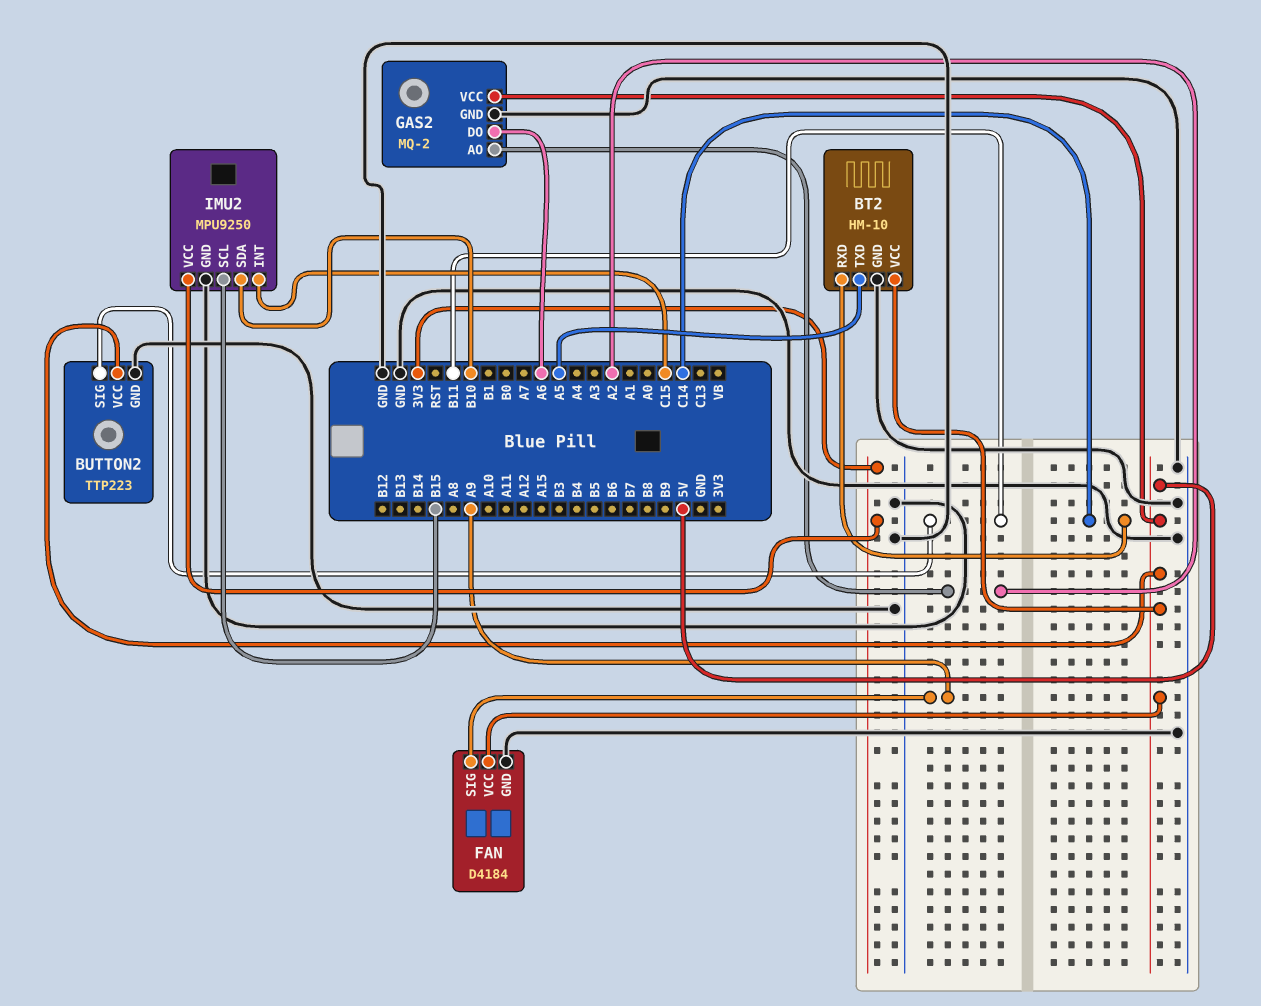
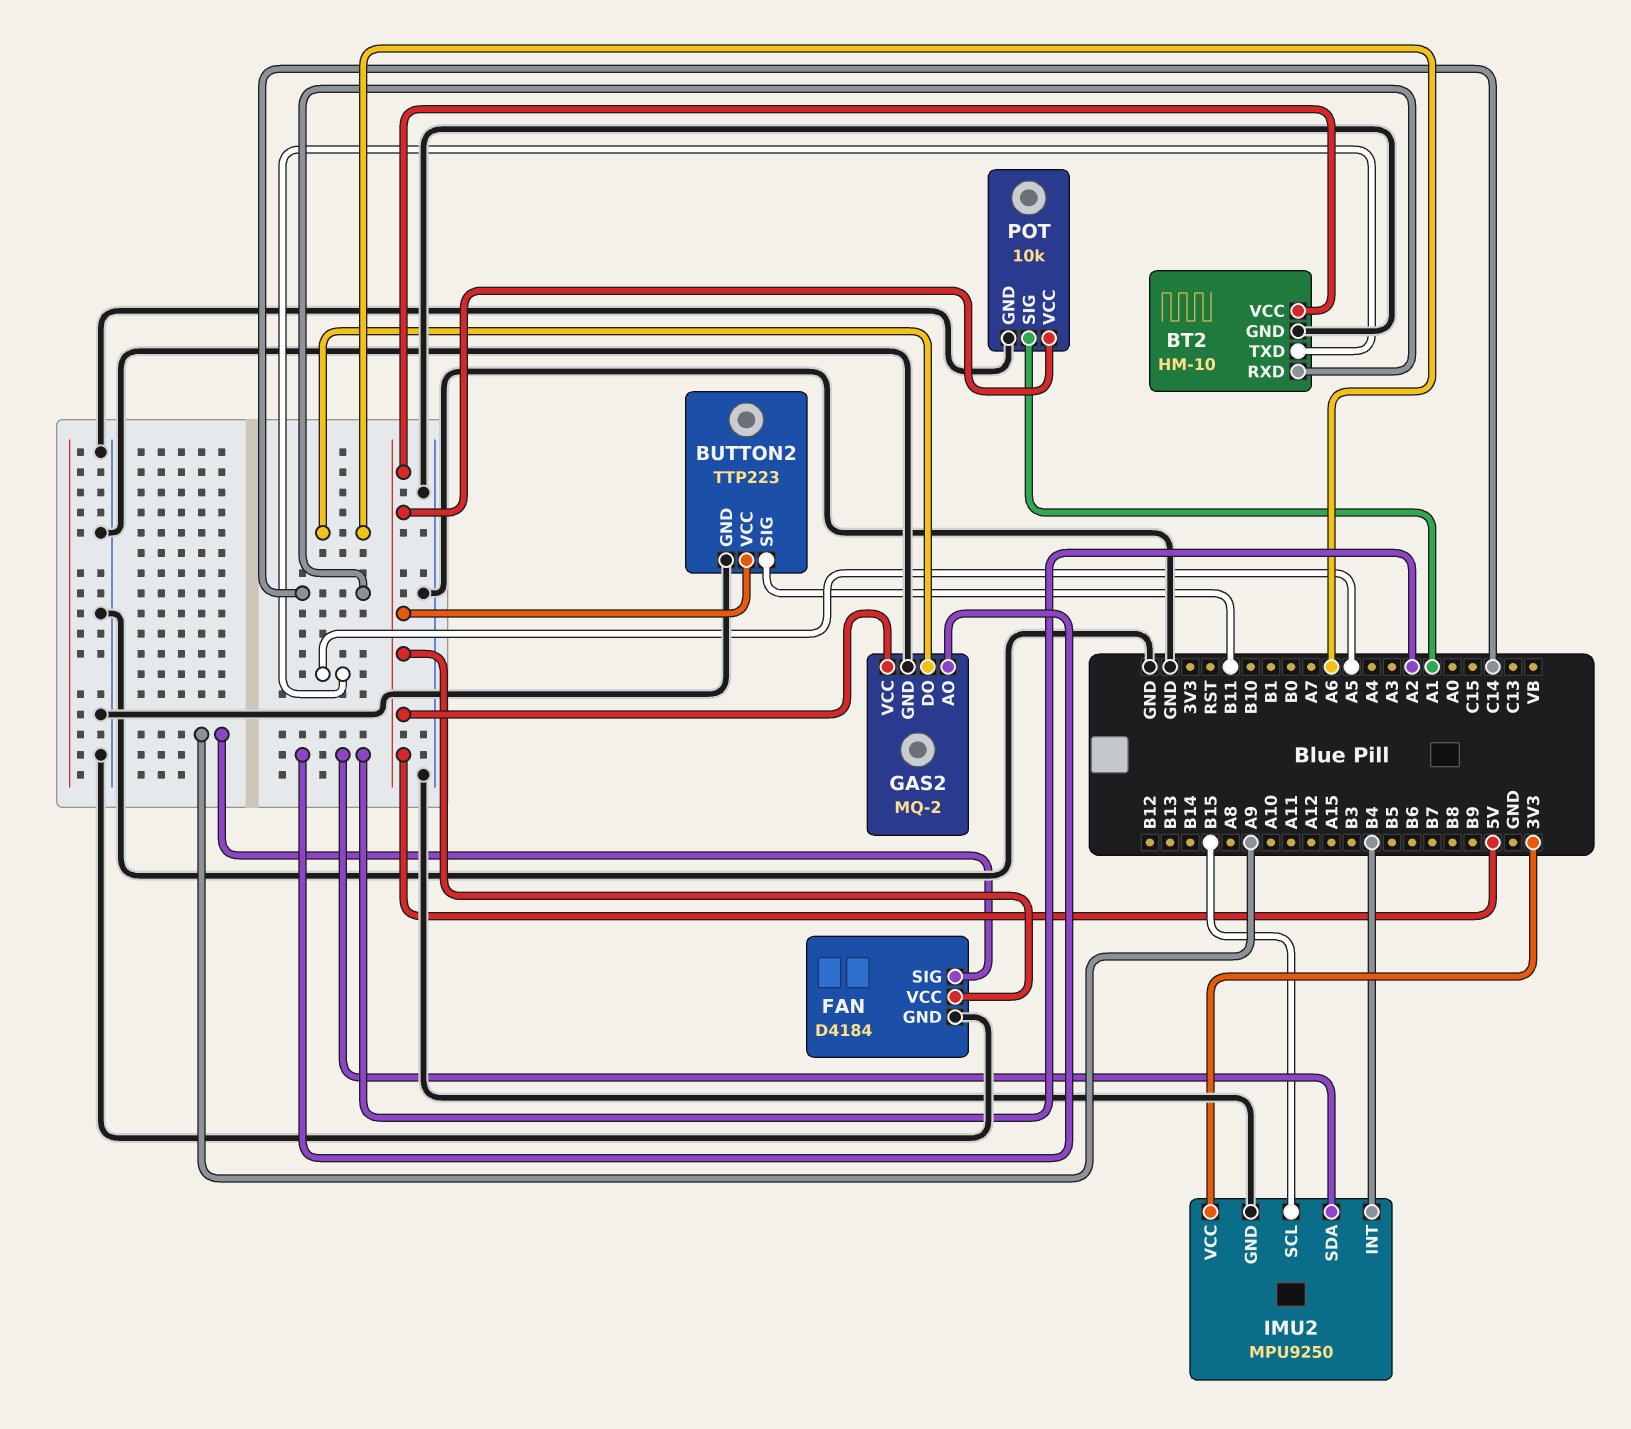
IMU2 pin INT: C15 -> B4
IMU2 pin SDA: B10 -> A2
POT: none -> 10k
POT pin GND: none -> GND
POT pin SIG: none -> A1
POT pin VCC: none -> 5V

